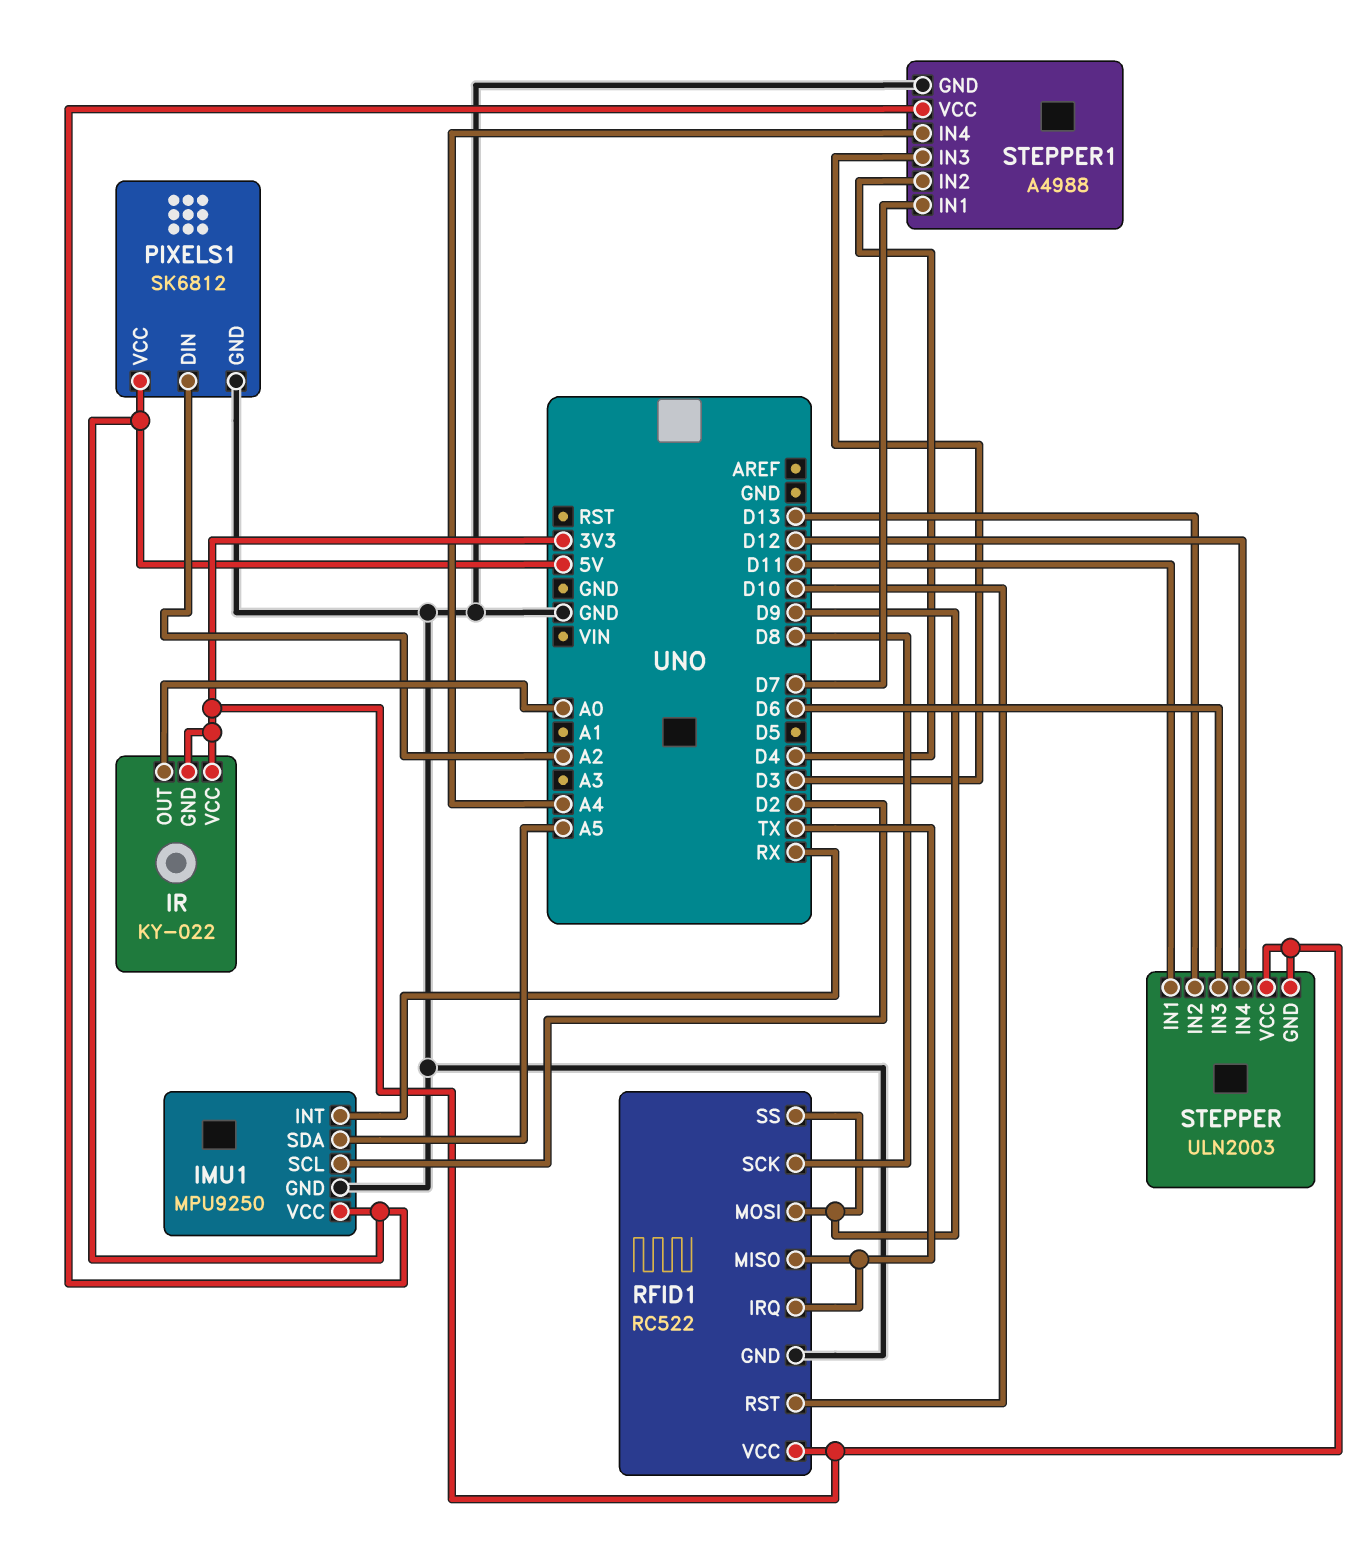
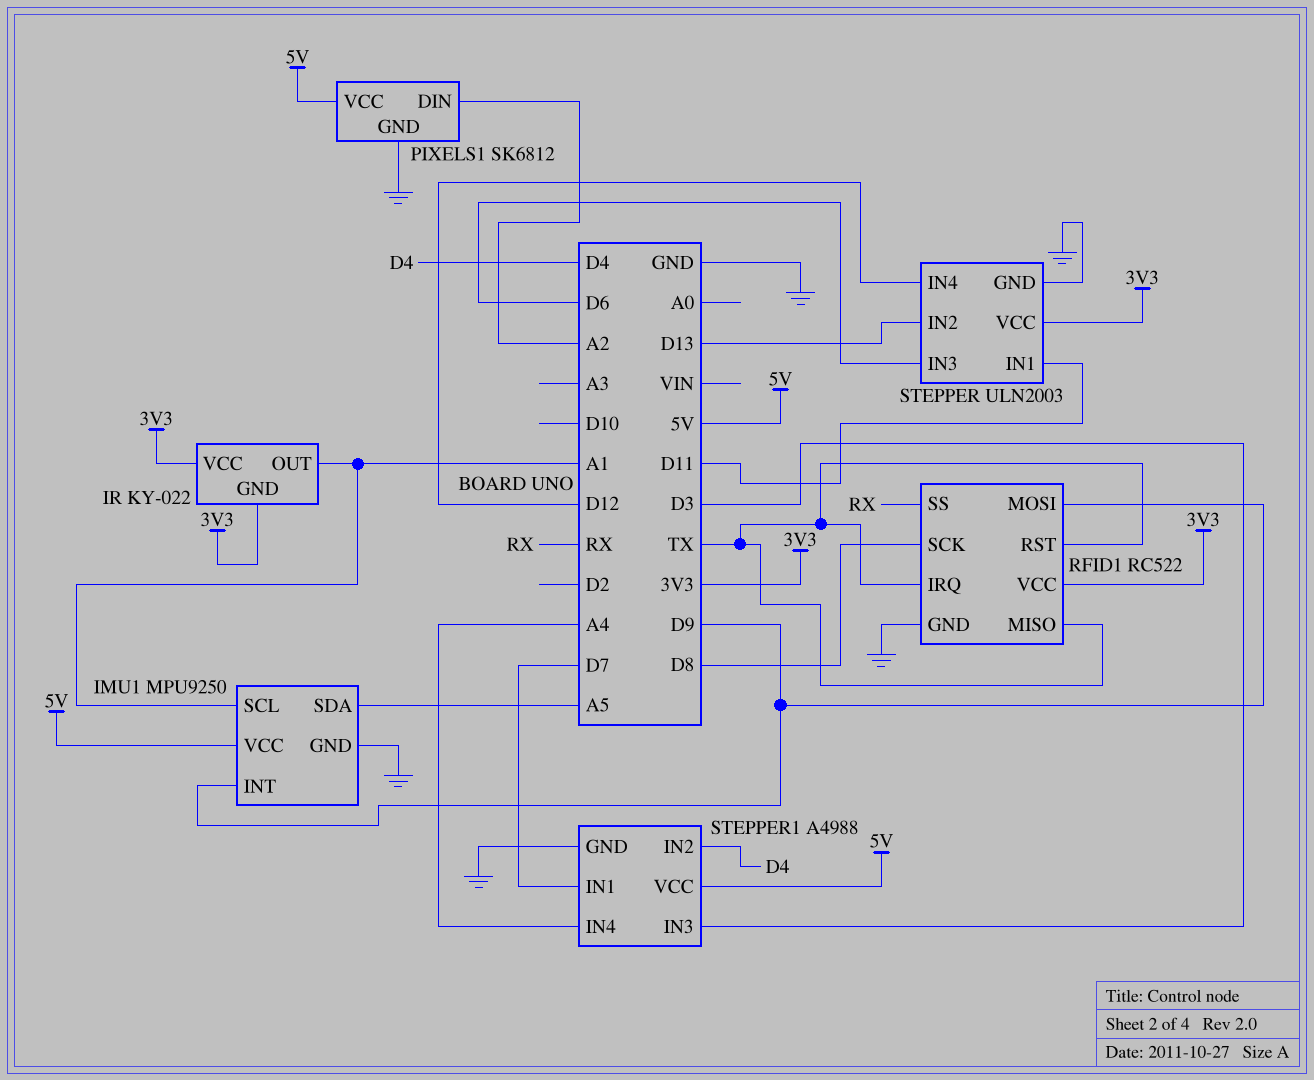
IMU1 pin INT: RX -> D9
IMU1 pin SCL: D2 -> A1
IR pin OUT: A0 -> A1
RFID1 pin RST: D10 -> TX
RFID1 pin SS: D9 -> RX
STEPPER pin GND: 3V3 -> GND

